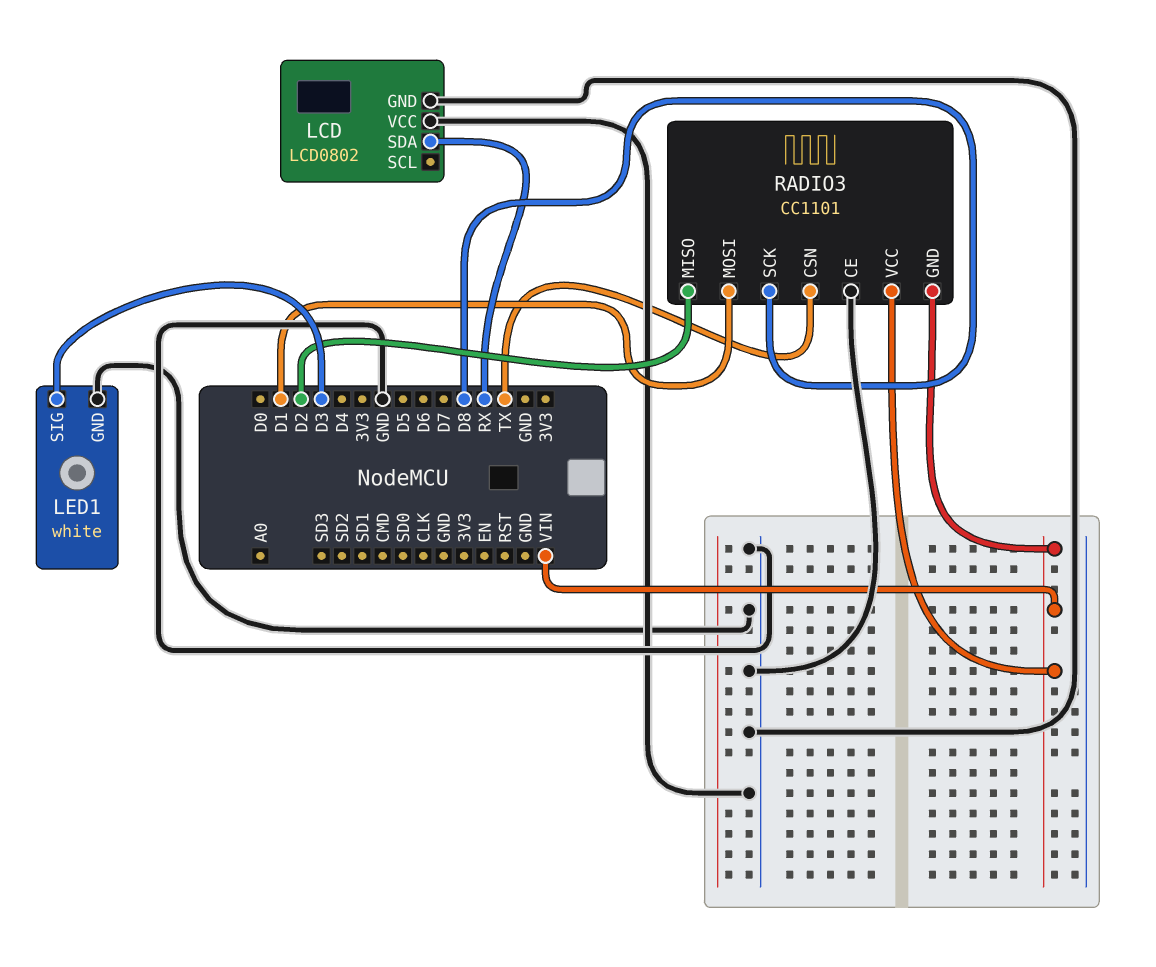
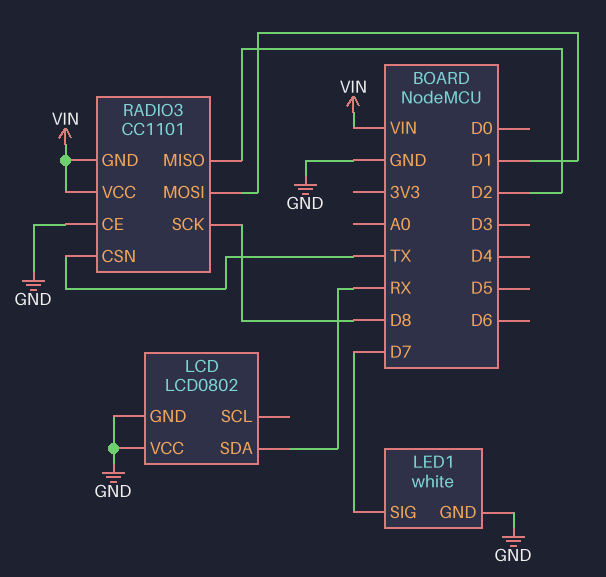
LED1 pin SIG: D3 -> D7

